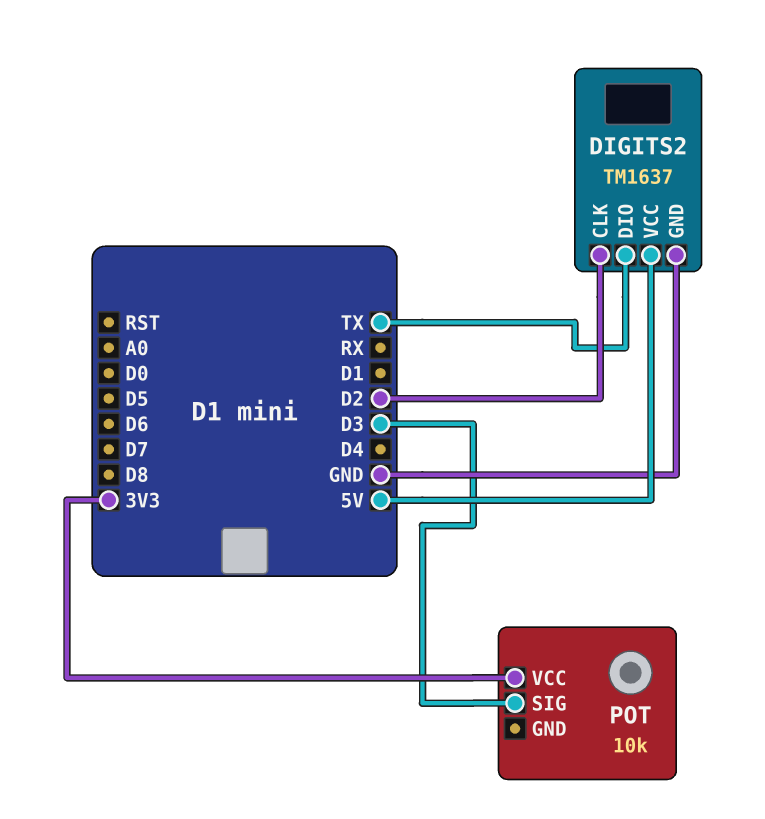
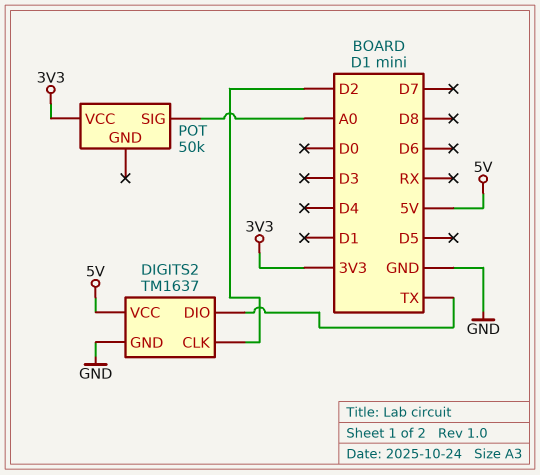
POT: 10k -> 50k
POT pin SIG: D3 -> A0

